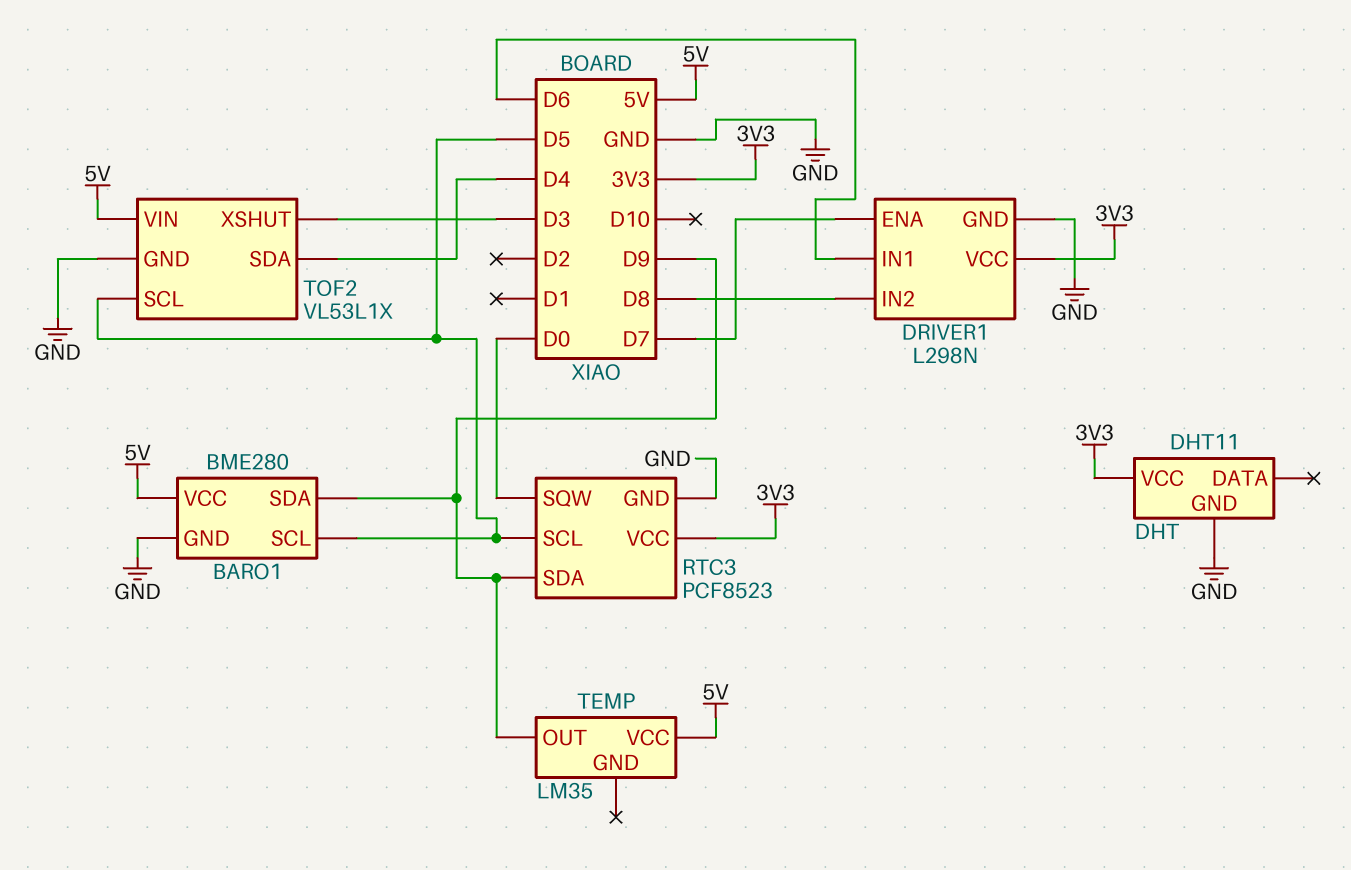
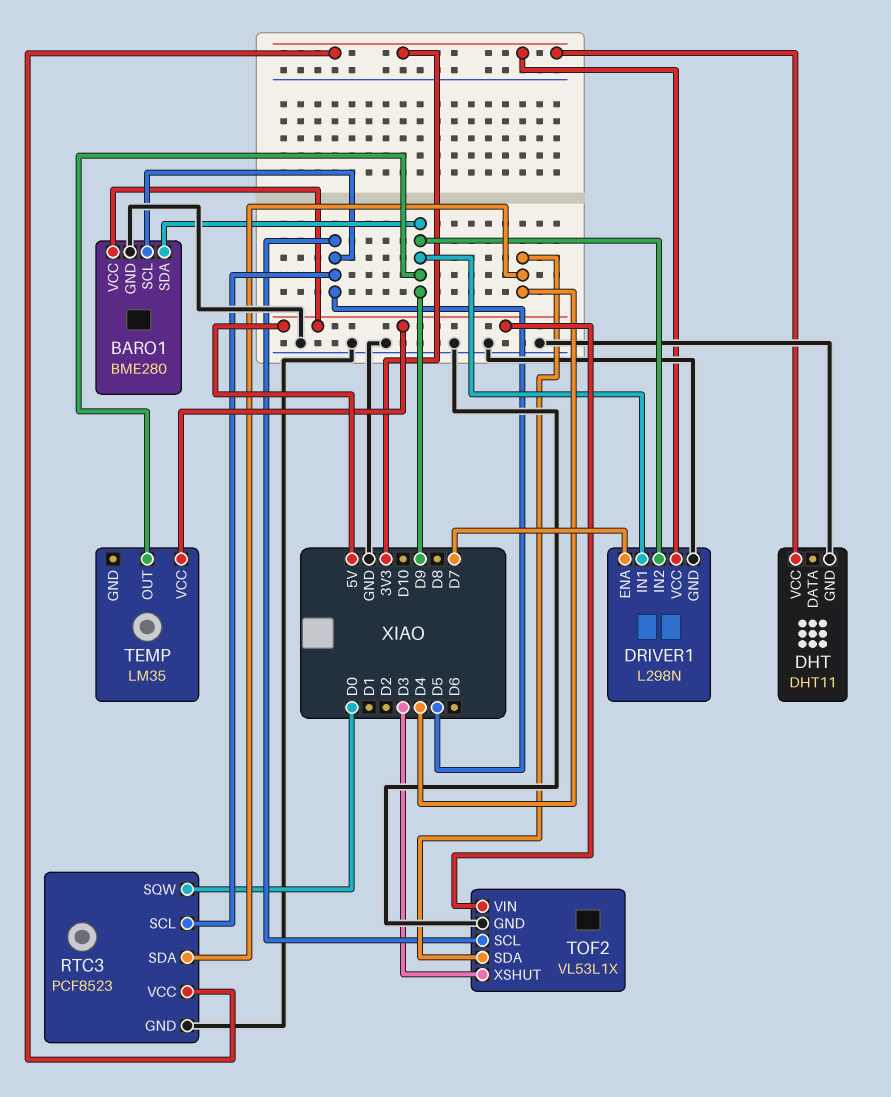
DRIVER1 pin IN1: D6 -> D9
DRIVER1 pin IN2: D8 -> D9
RTC3 pin SDA: D9 -> D4

